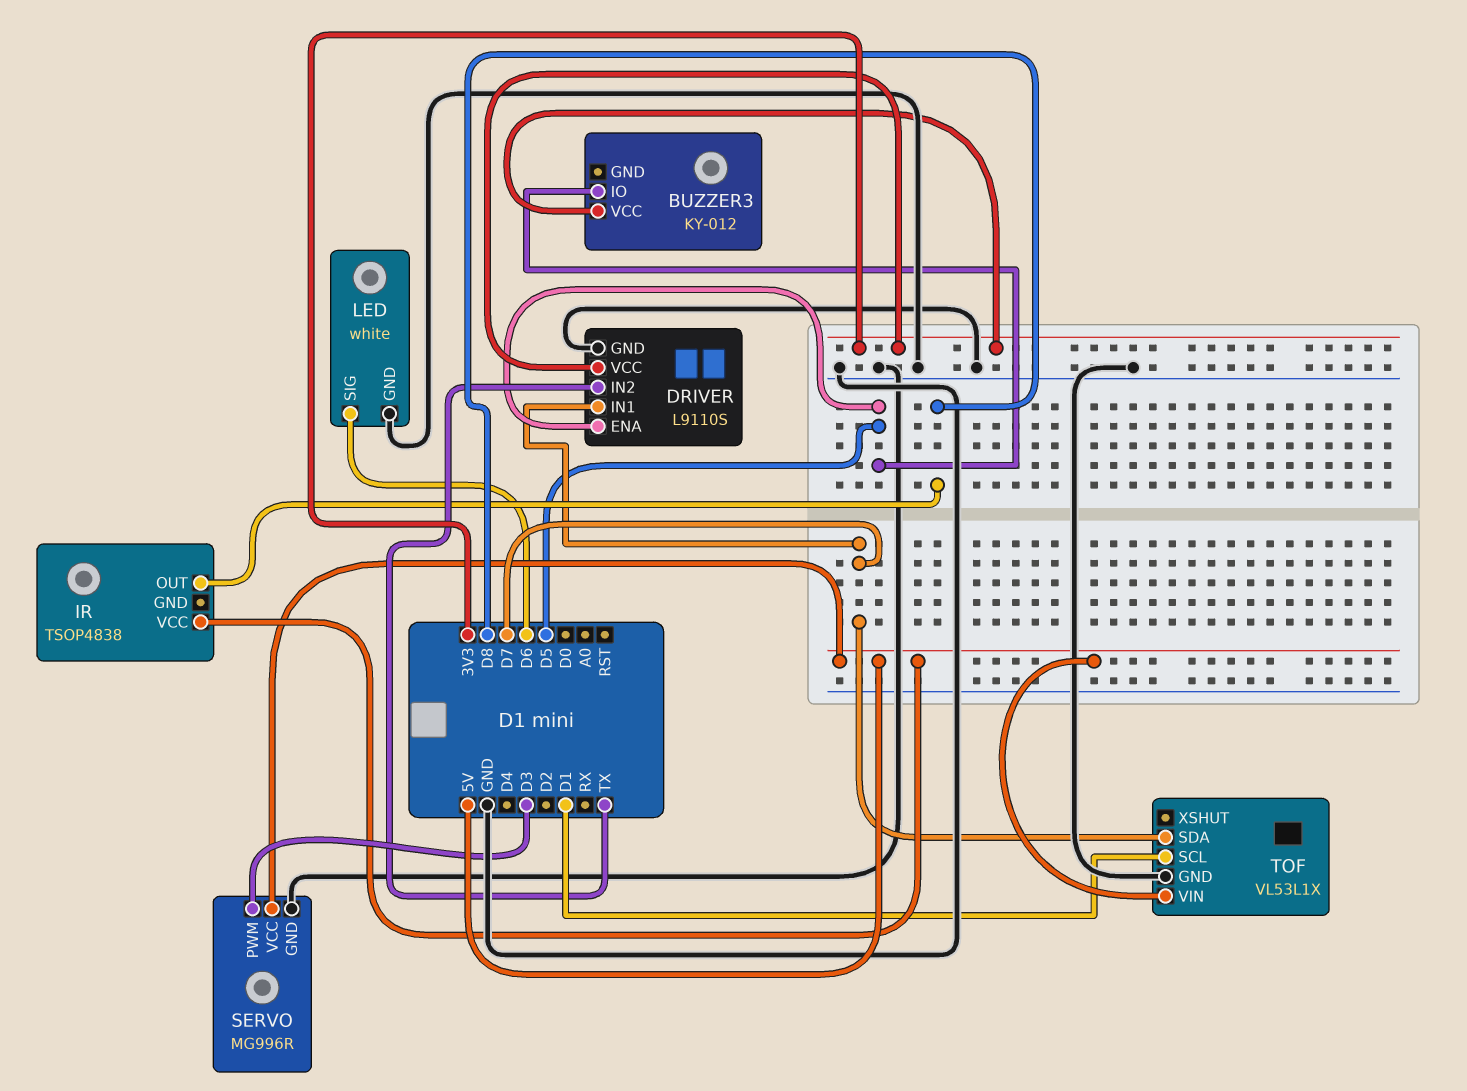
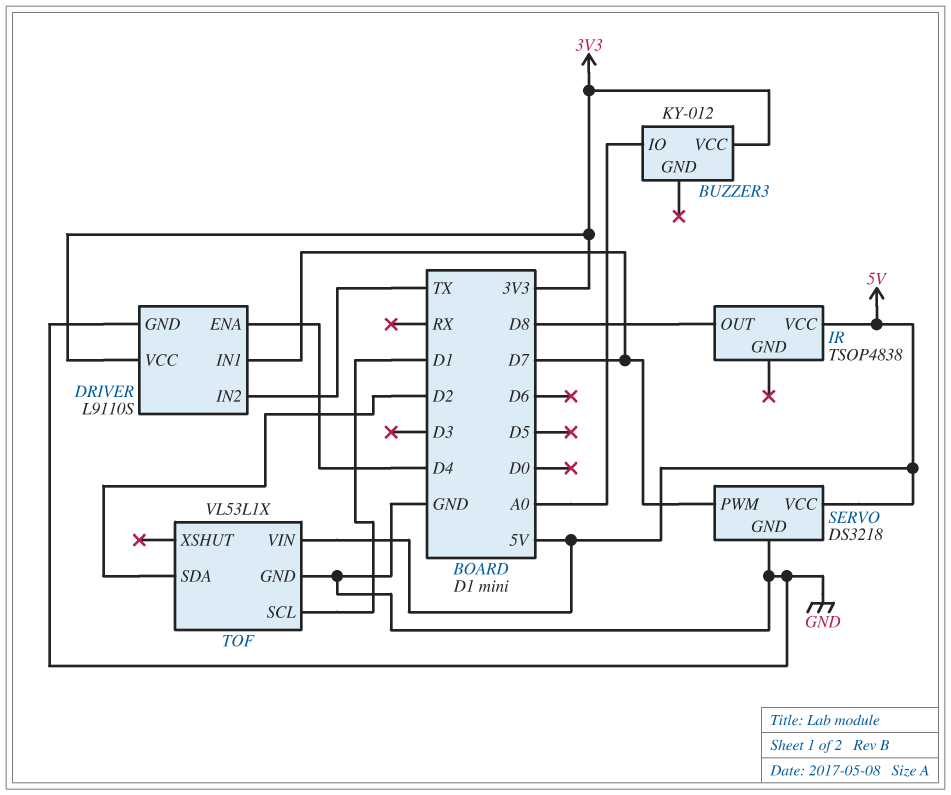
BUZZER3 pin IO: D5 -> A0
DRIVER pin ENA: D5 -> D4
LED: white -> none
LED pin GND: GND -> none
LED pin SIG: D6 -> none
SERVO: MG996R -> DS3218
SERVO pin PWM: D3 -> D7
TOF pin SDA: D7 -> D2

